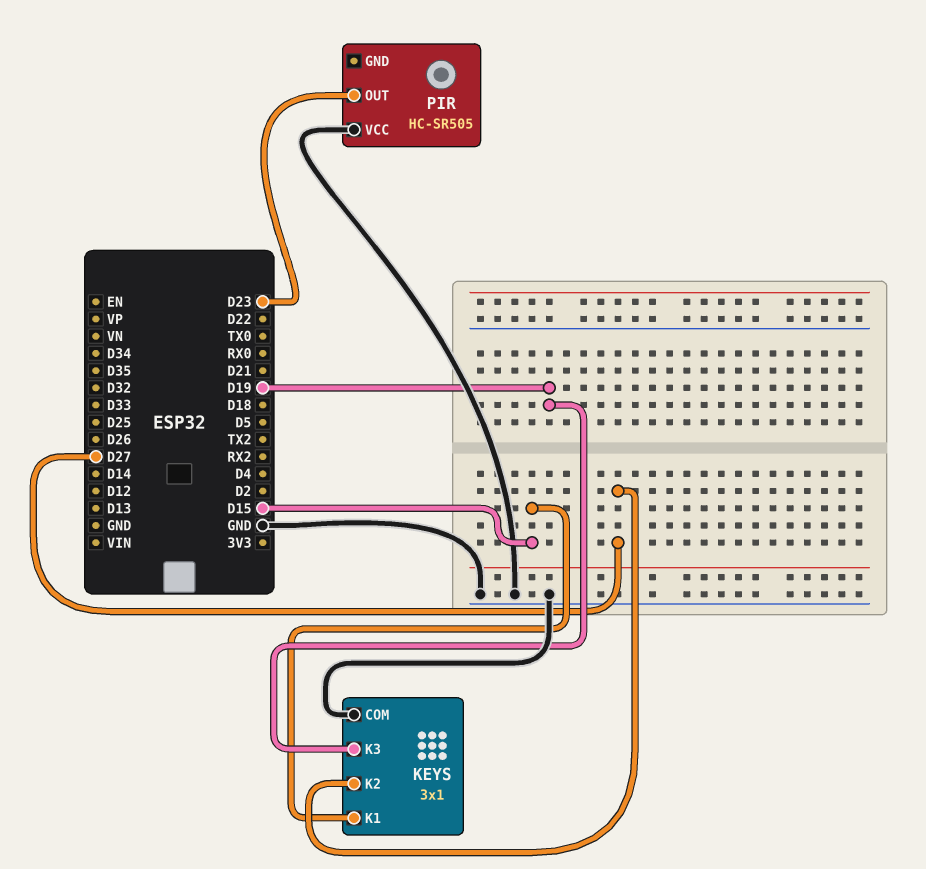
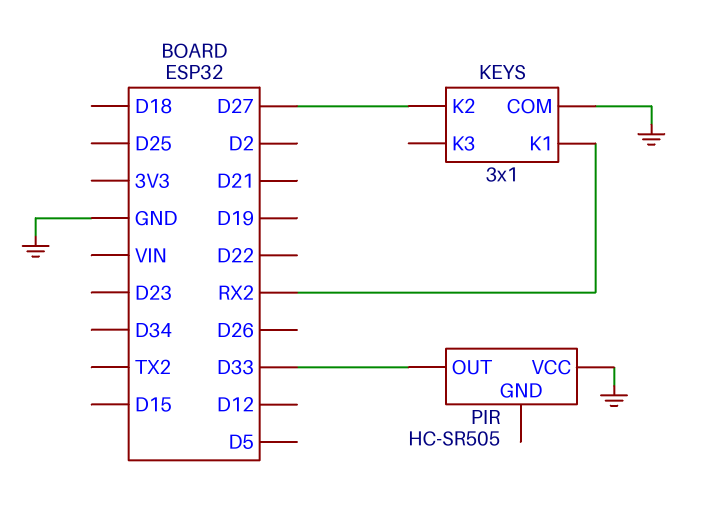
KEYS pin K1: D15 -> RX2
KEYS pin K3: D19 -> none
PIR pin OUT: D23 -> D33

